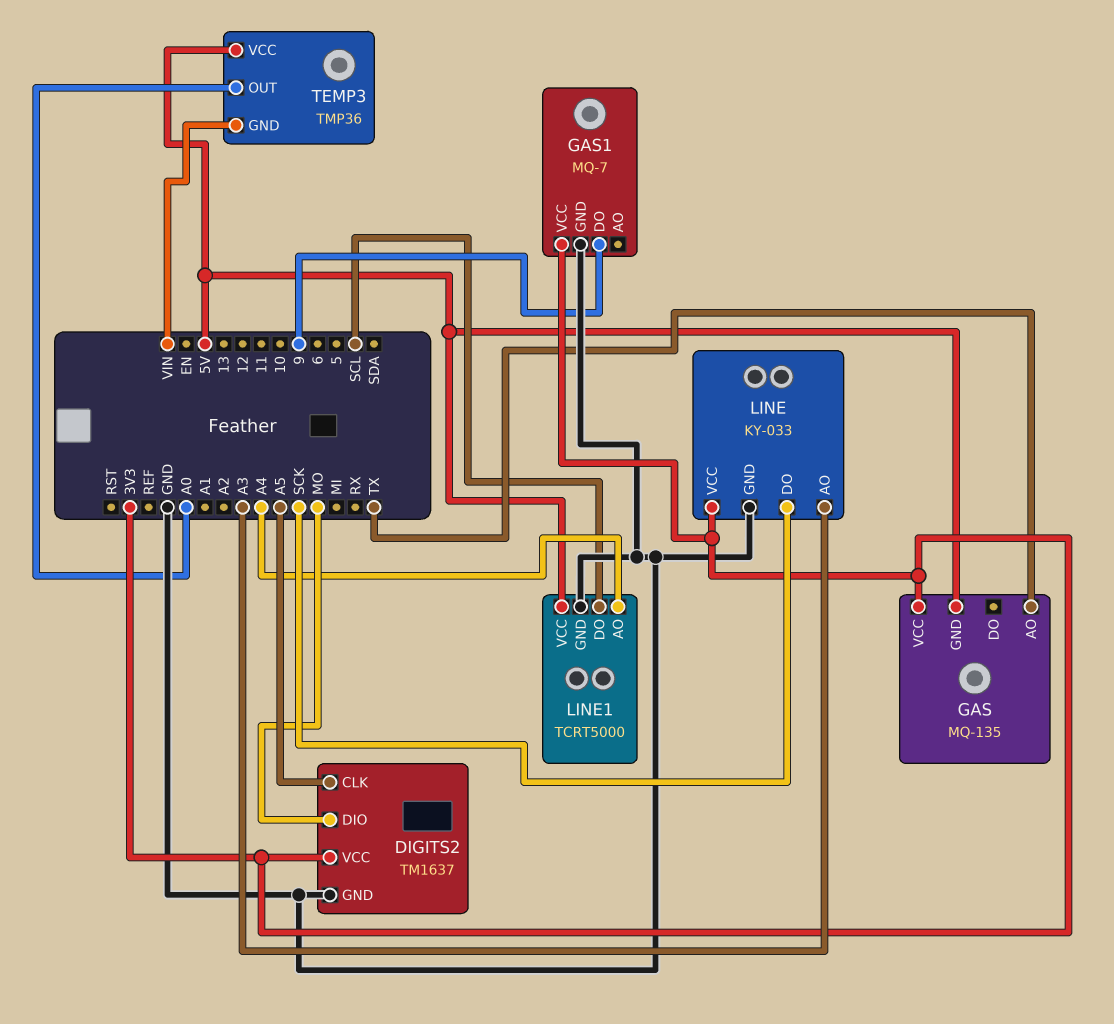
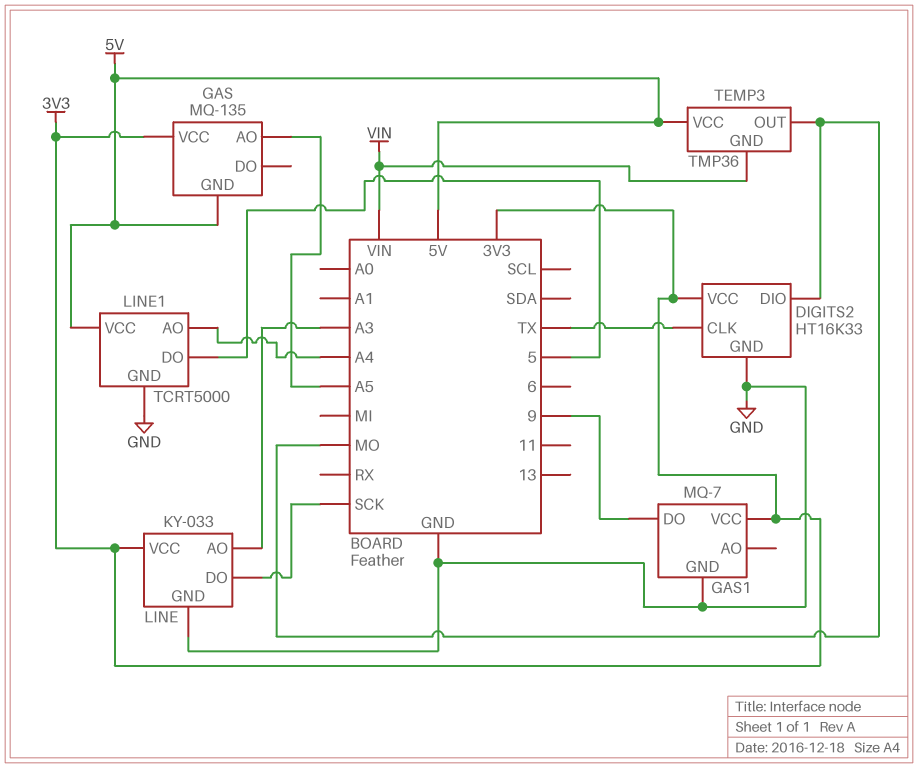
DIGITS2: TM1637 -> HT16K33
DIGITS2 pin CLK: A5 -> TX
GAS pin AO: TX -> A5
LINE1 pin DO: SCL -> 5
TEMP3 pin OUT: A0 -> MO

